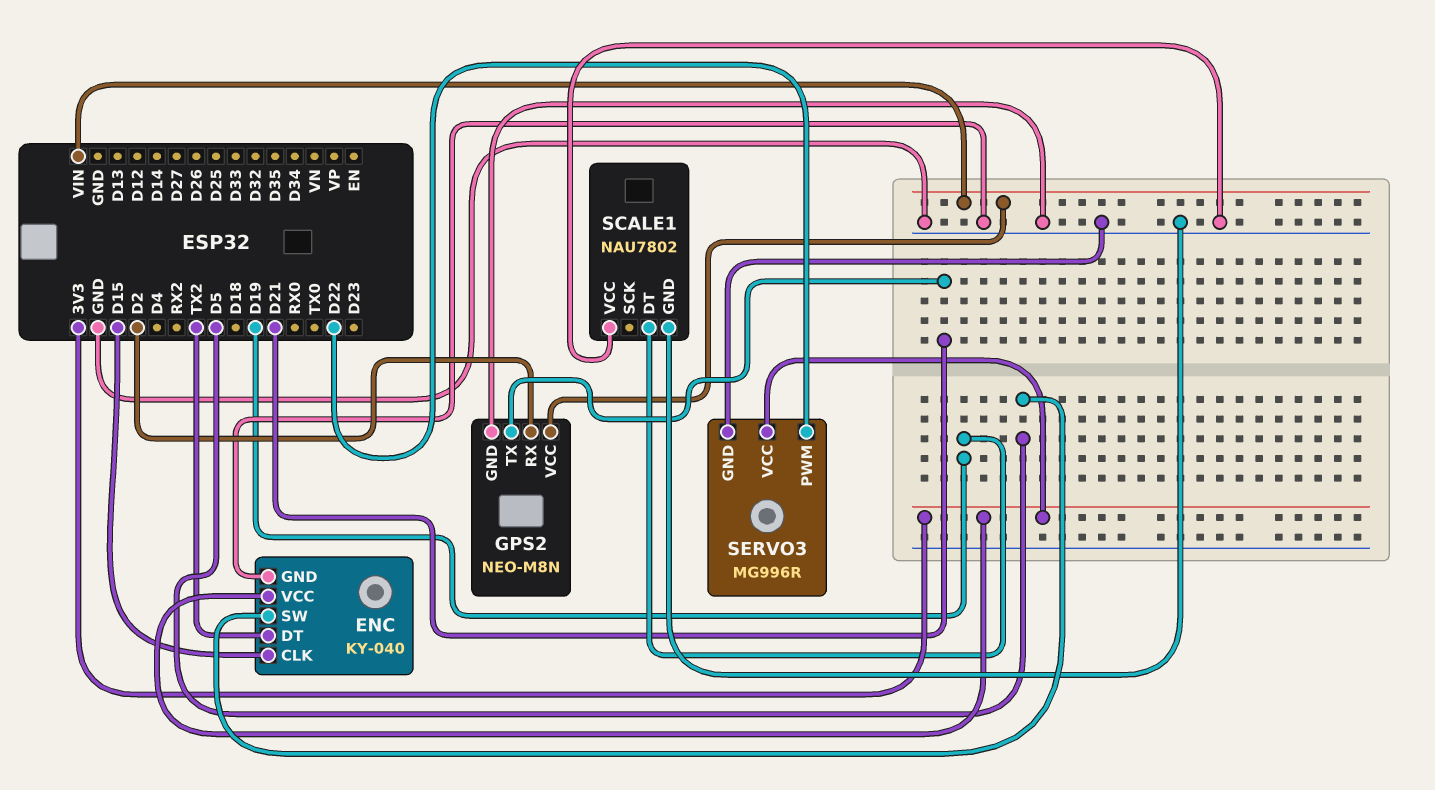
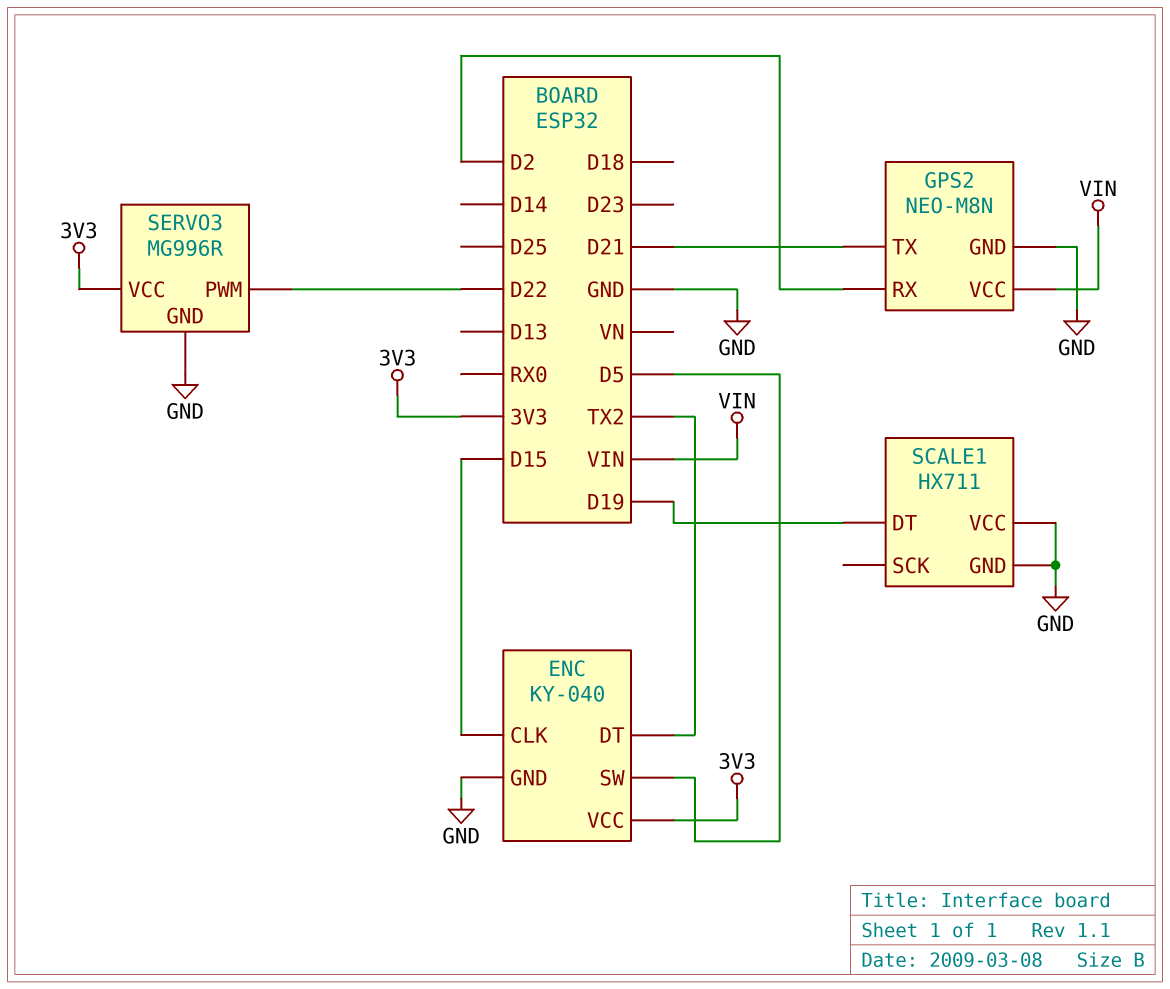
SCALE1: NAU7802 -> HX711

